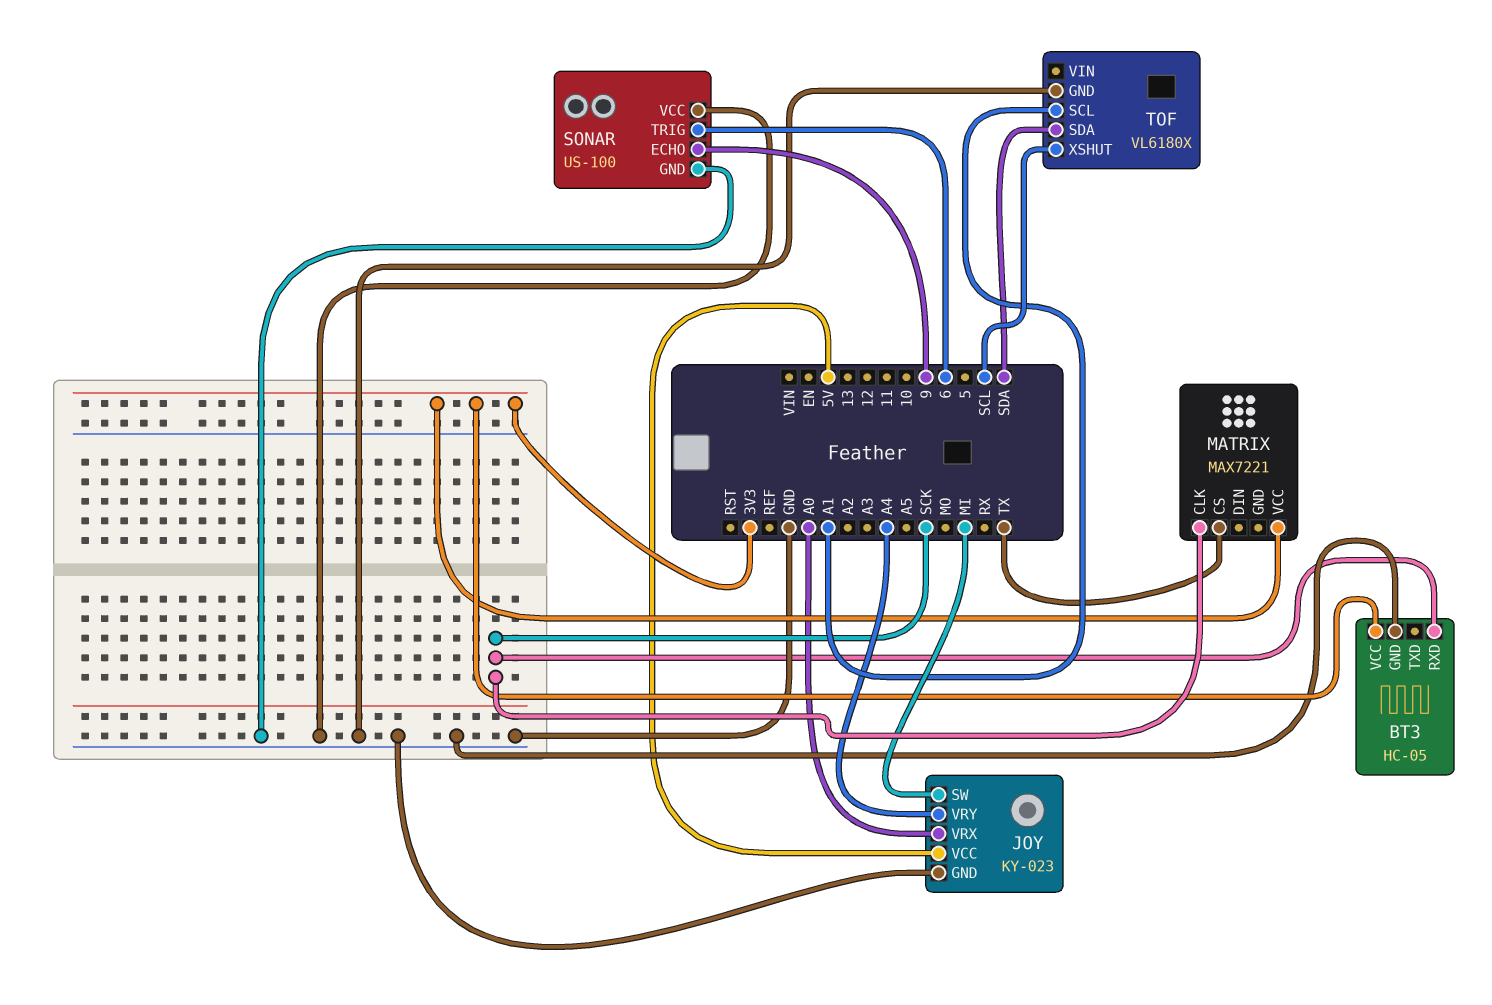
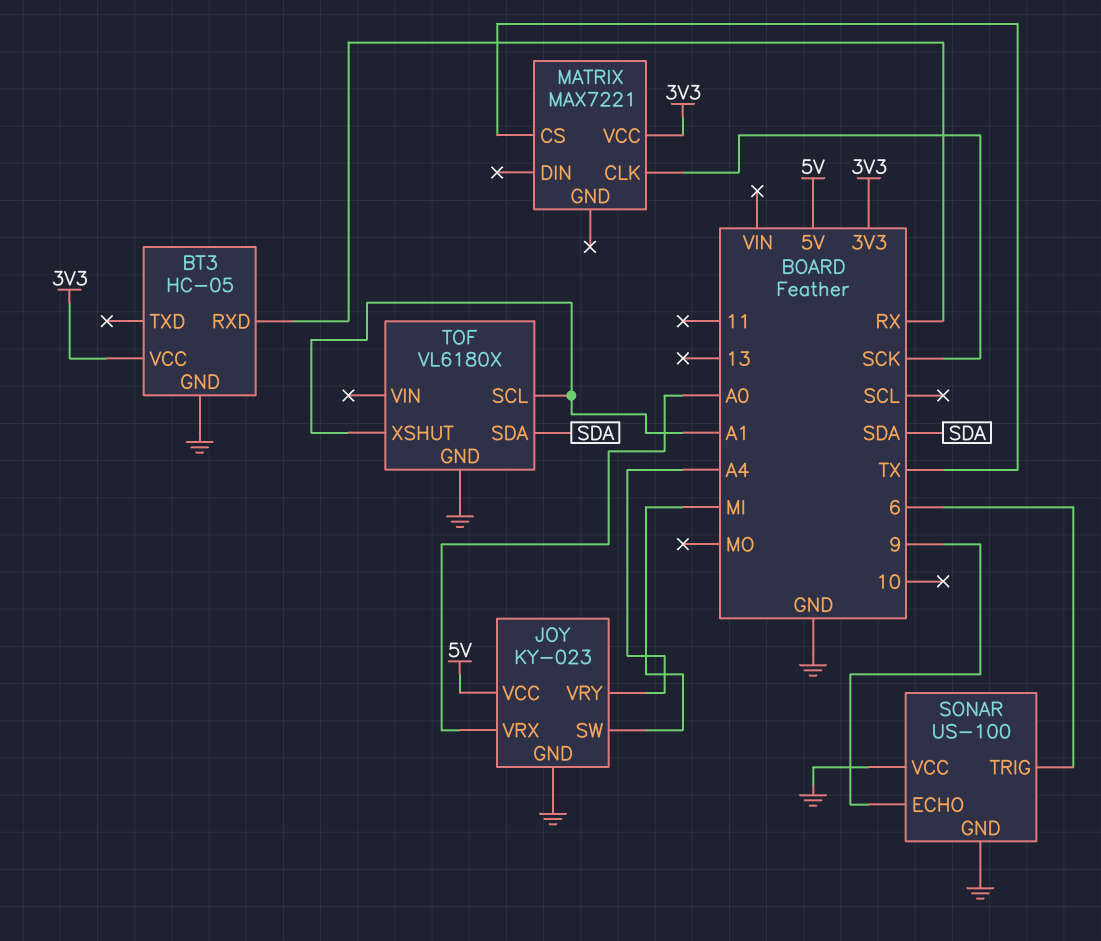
BT3 pin RXD: SCK -> RX
TOF pin XSHUT: SCL -> A1

